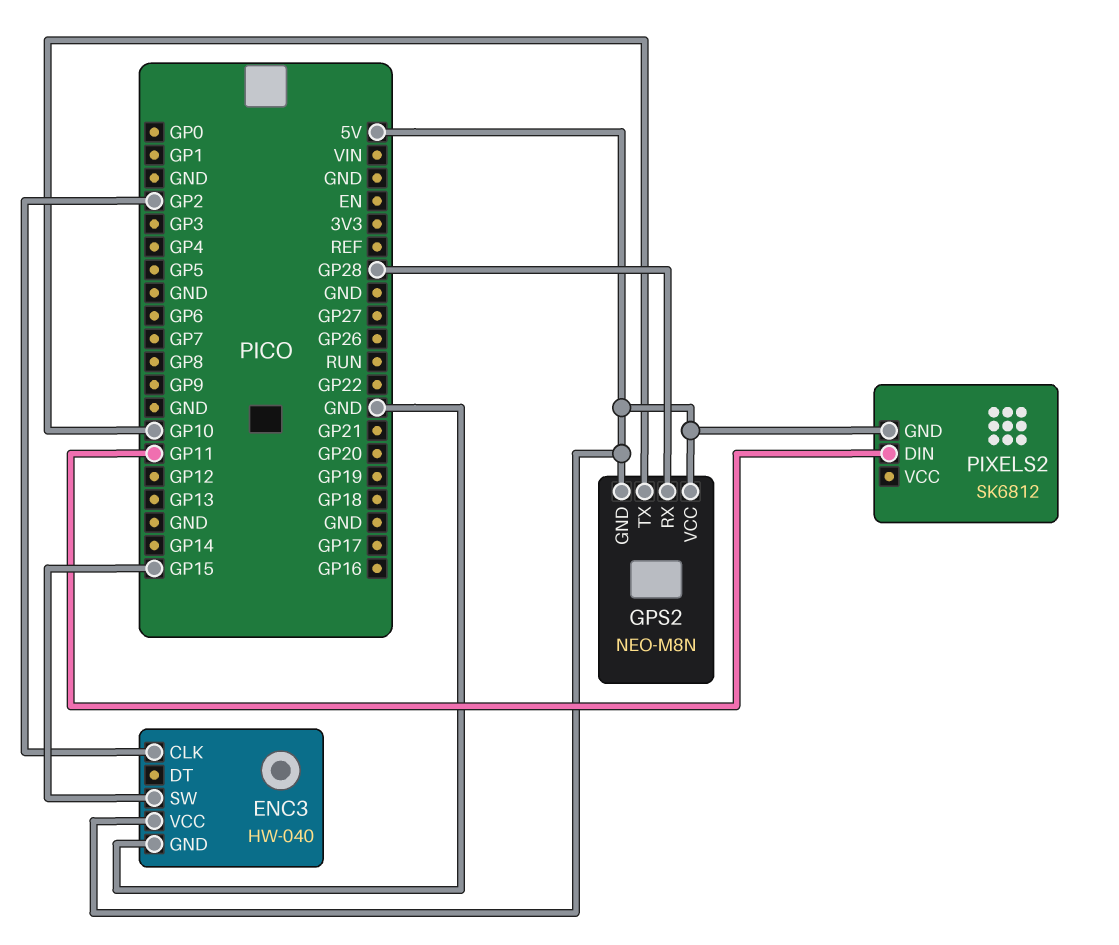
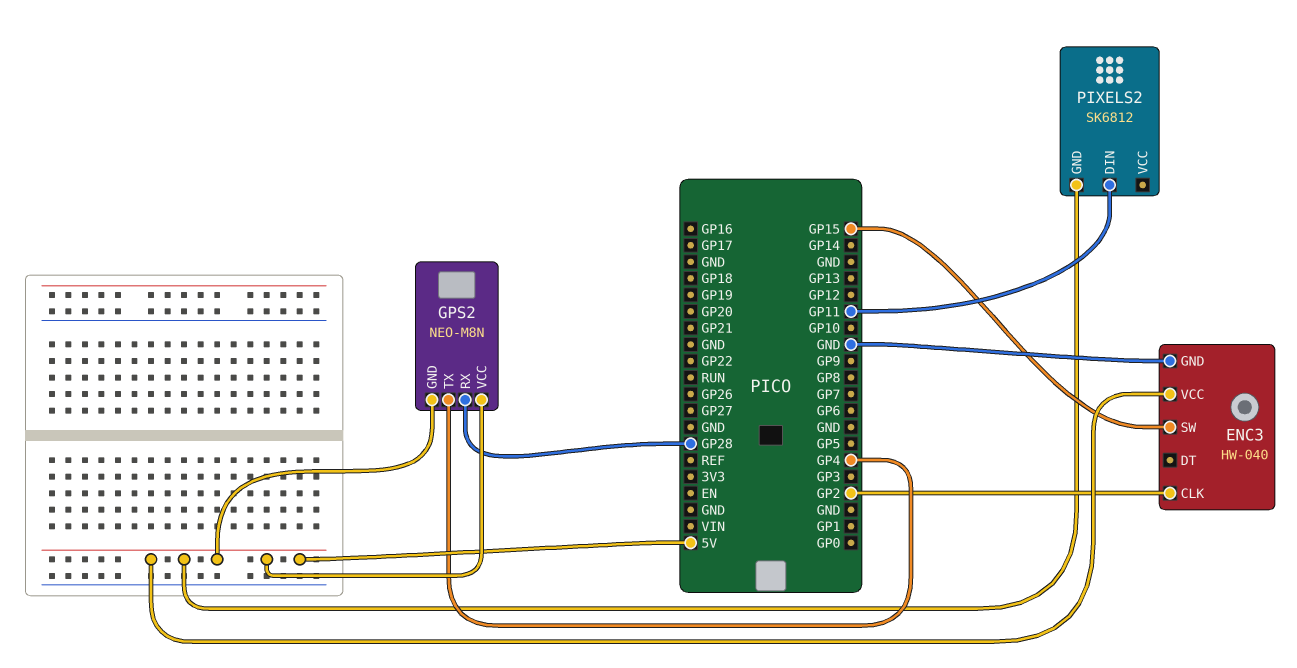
GPS2 pin TX: GP10 -> GP4

